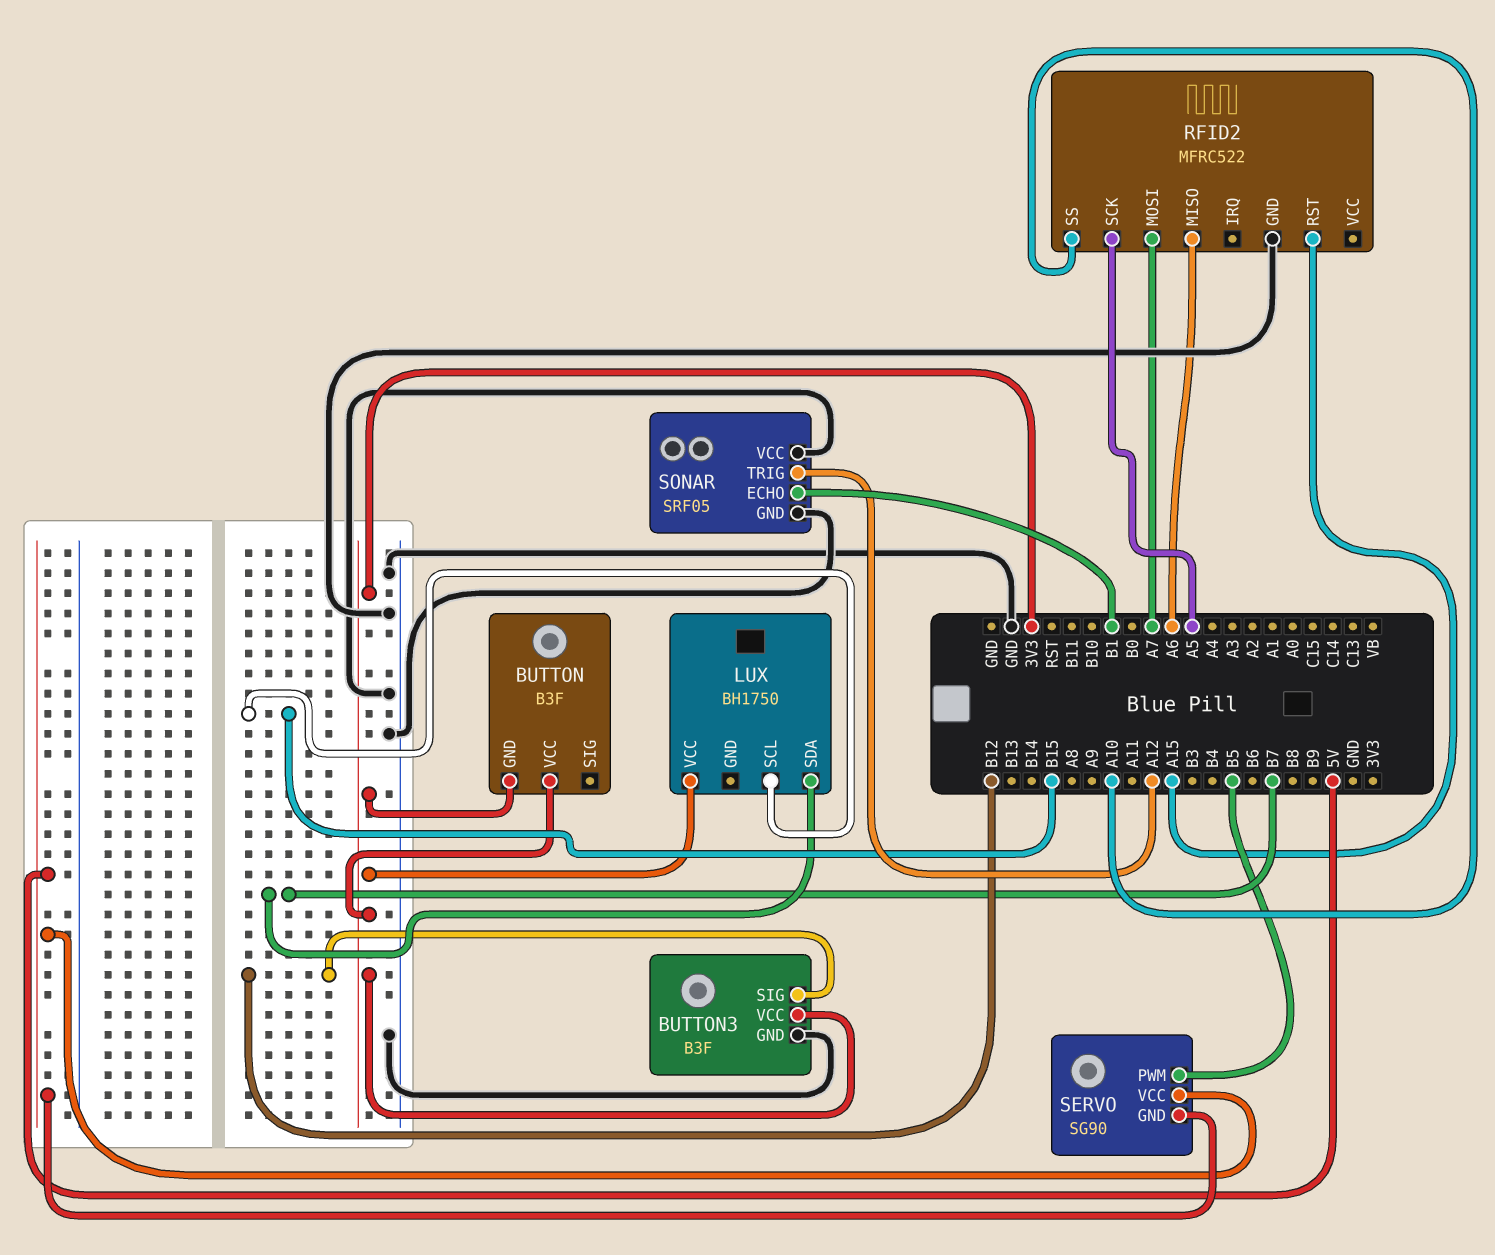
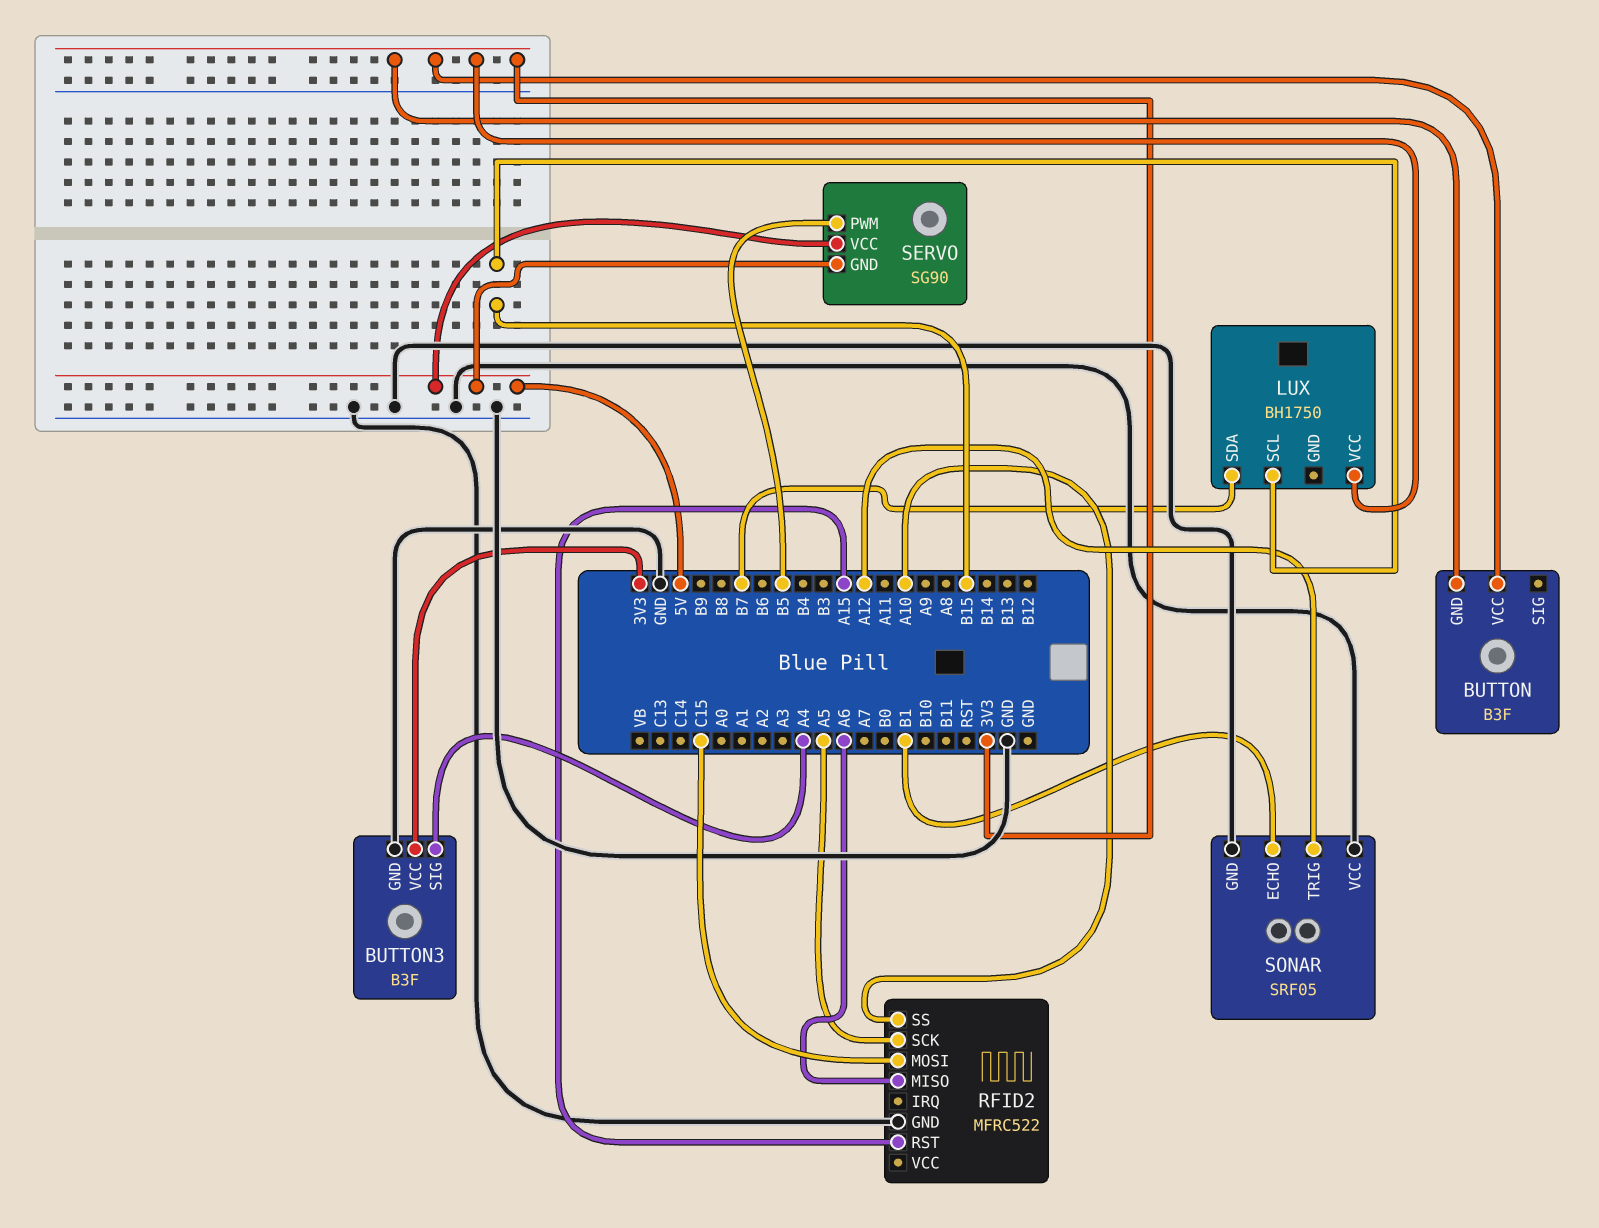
BUTTON3 pin SIG: B12 -> A4
RFID2 pin MOSI: A7 -> C15

